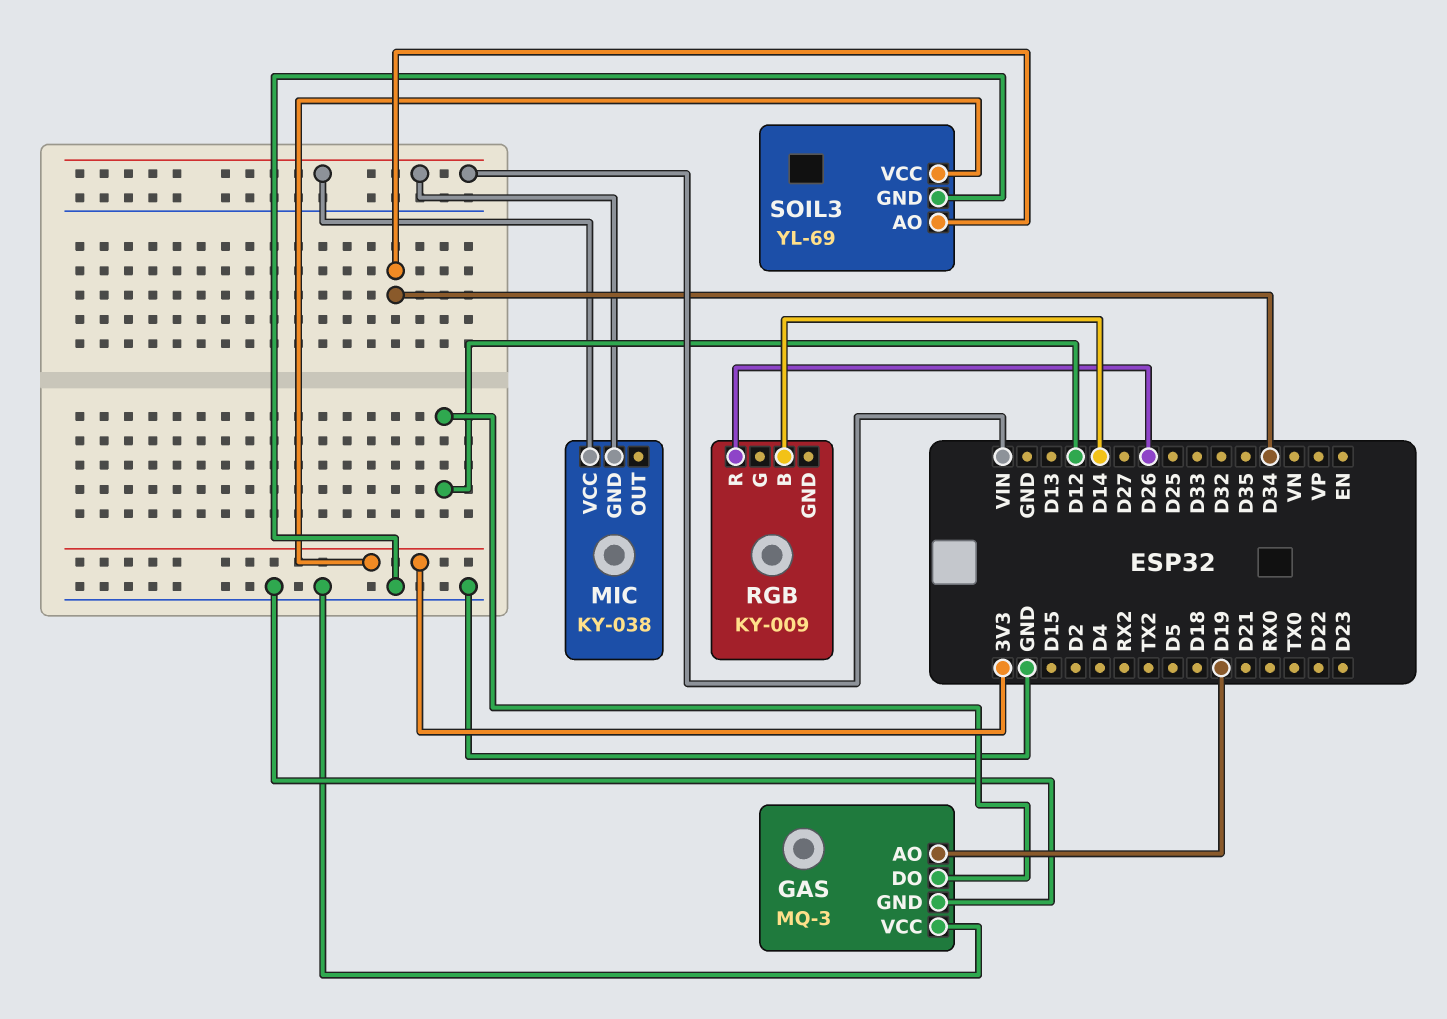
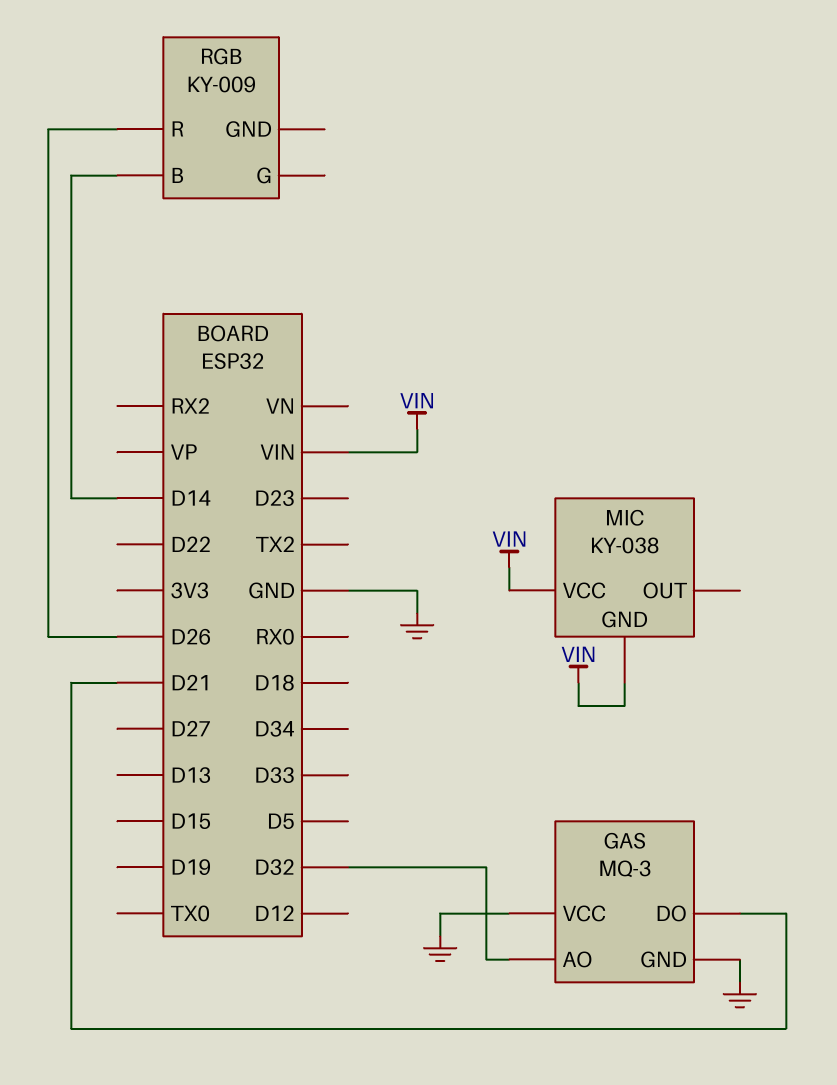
GAS pin AO: D19 -> D32
GAS pin DO: D12 -> D21
SOIL3: YL-69 -> none
SOIL3 pin AO: D34 -> none
SOIL3 pin GND: GND -> none
SOIL3 pin VCC: 3V3 -> none

